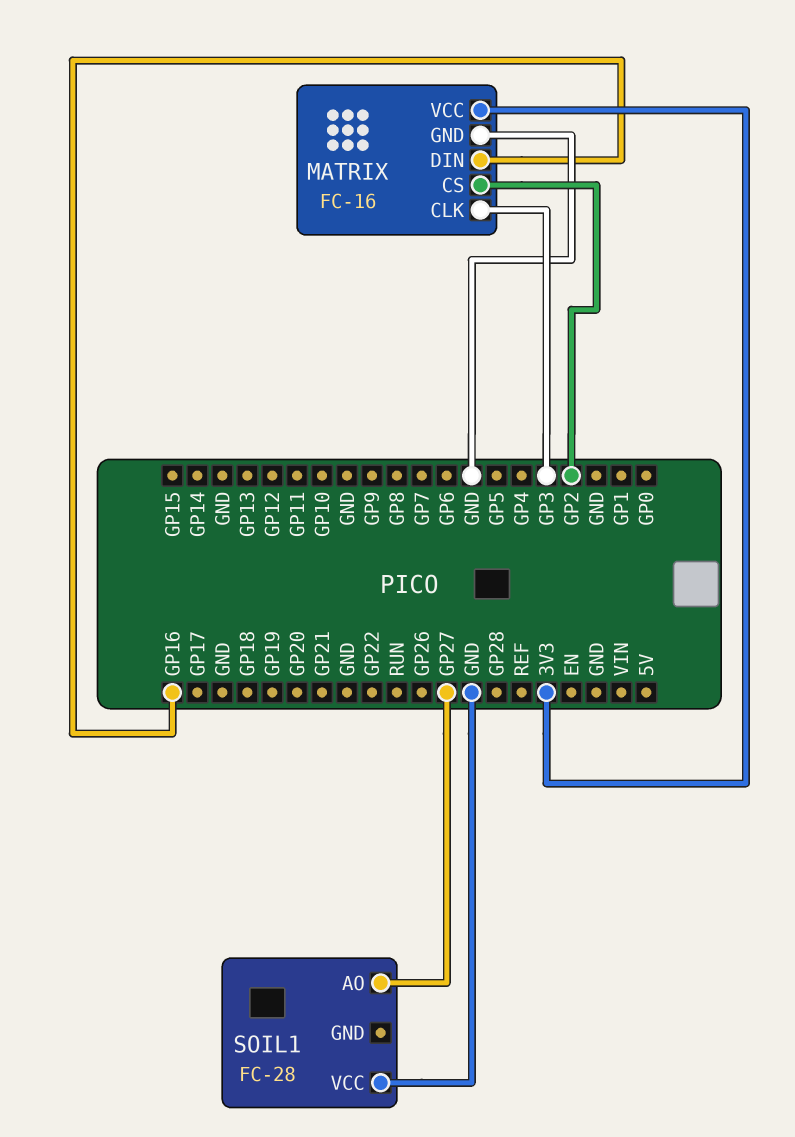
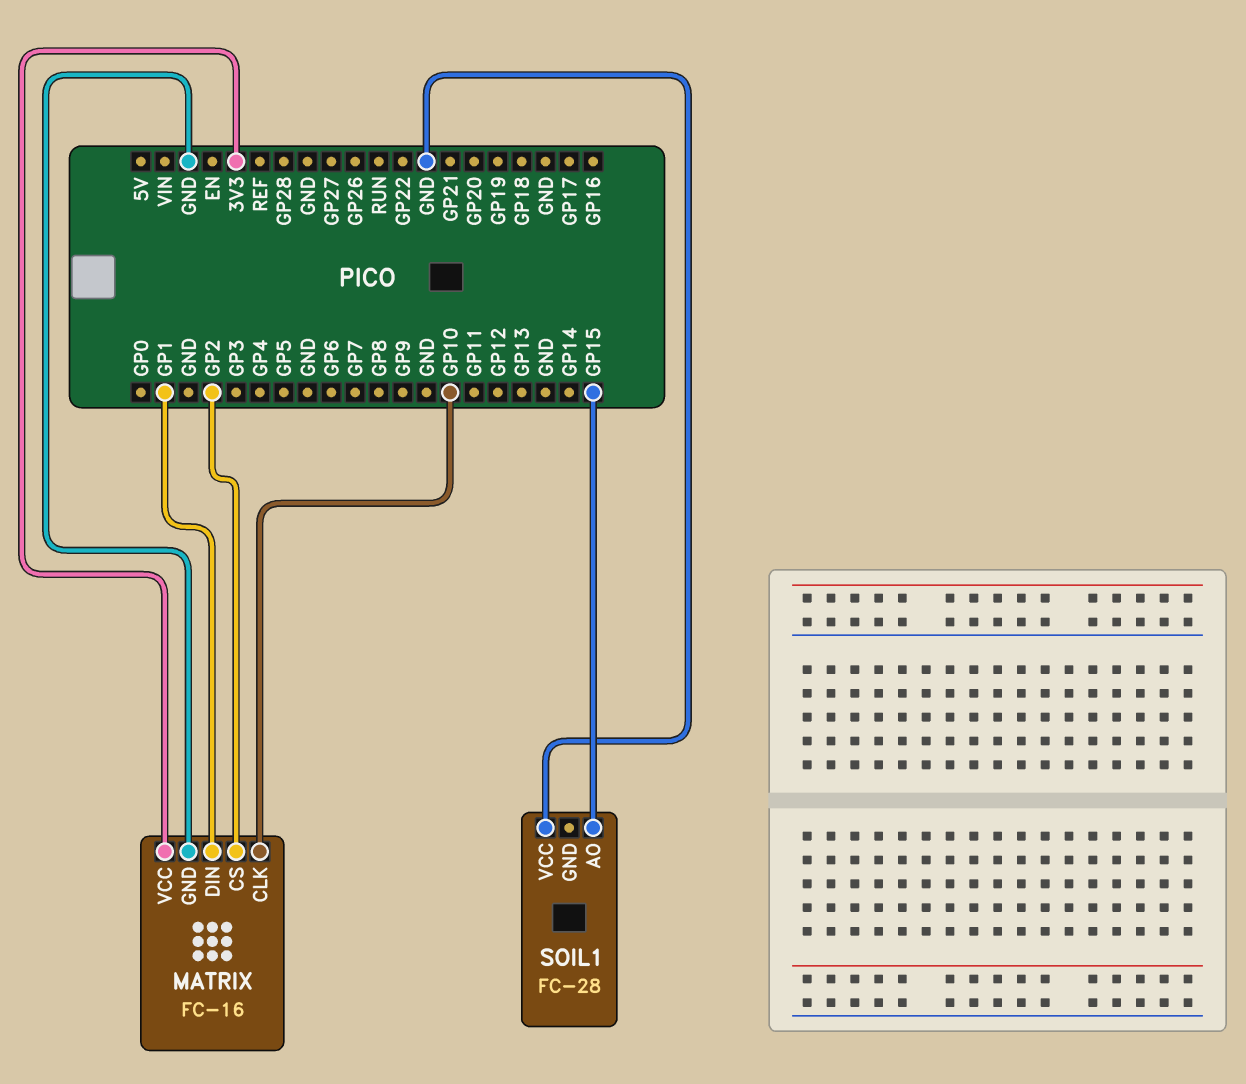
MATRIX pin CLK: GP3 -> GP10
MATRIX pin DIN: GP16 -> GP1
SOIL1 pin AO: GP27 -> GP15

